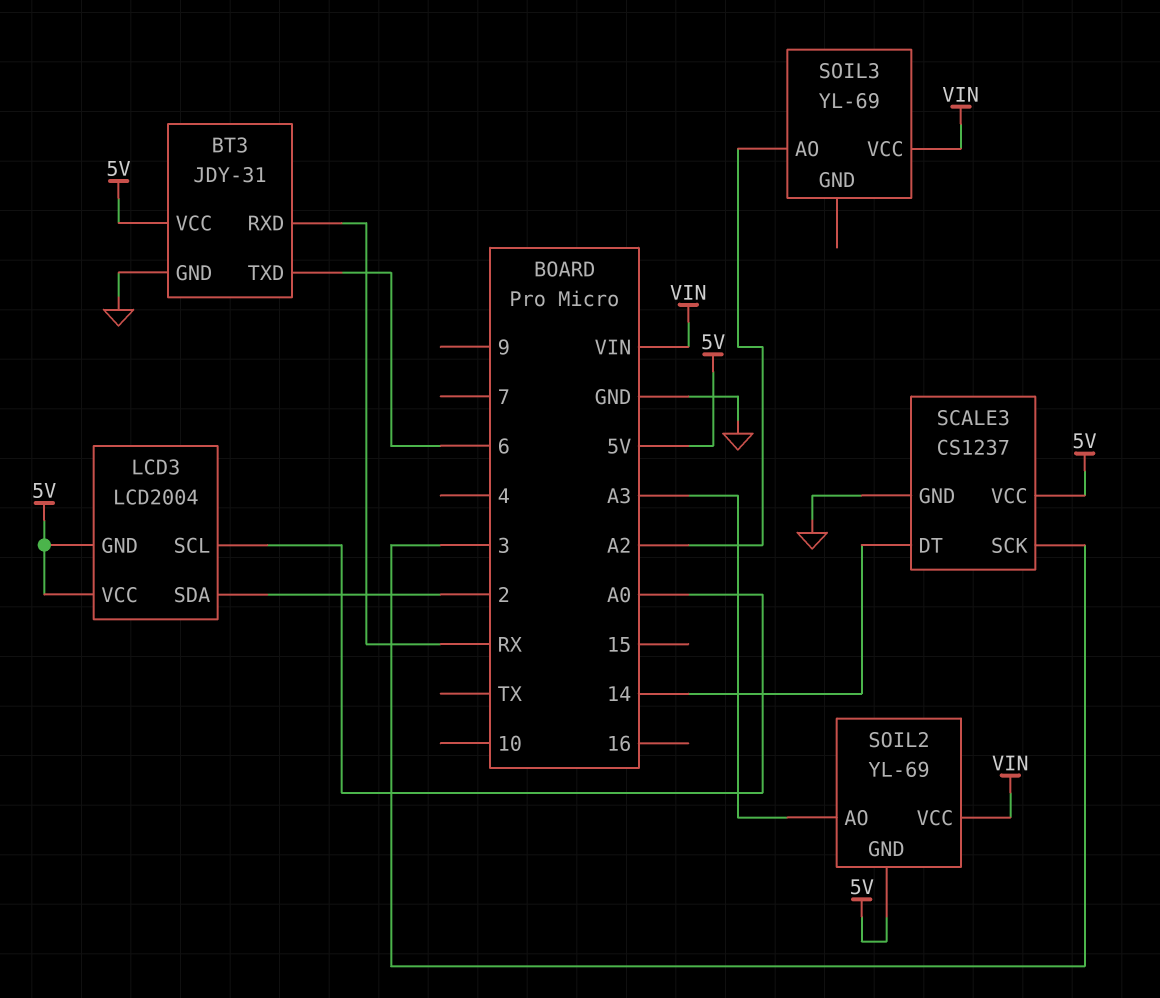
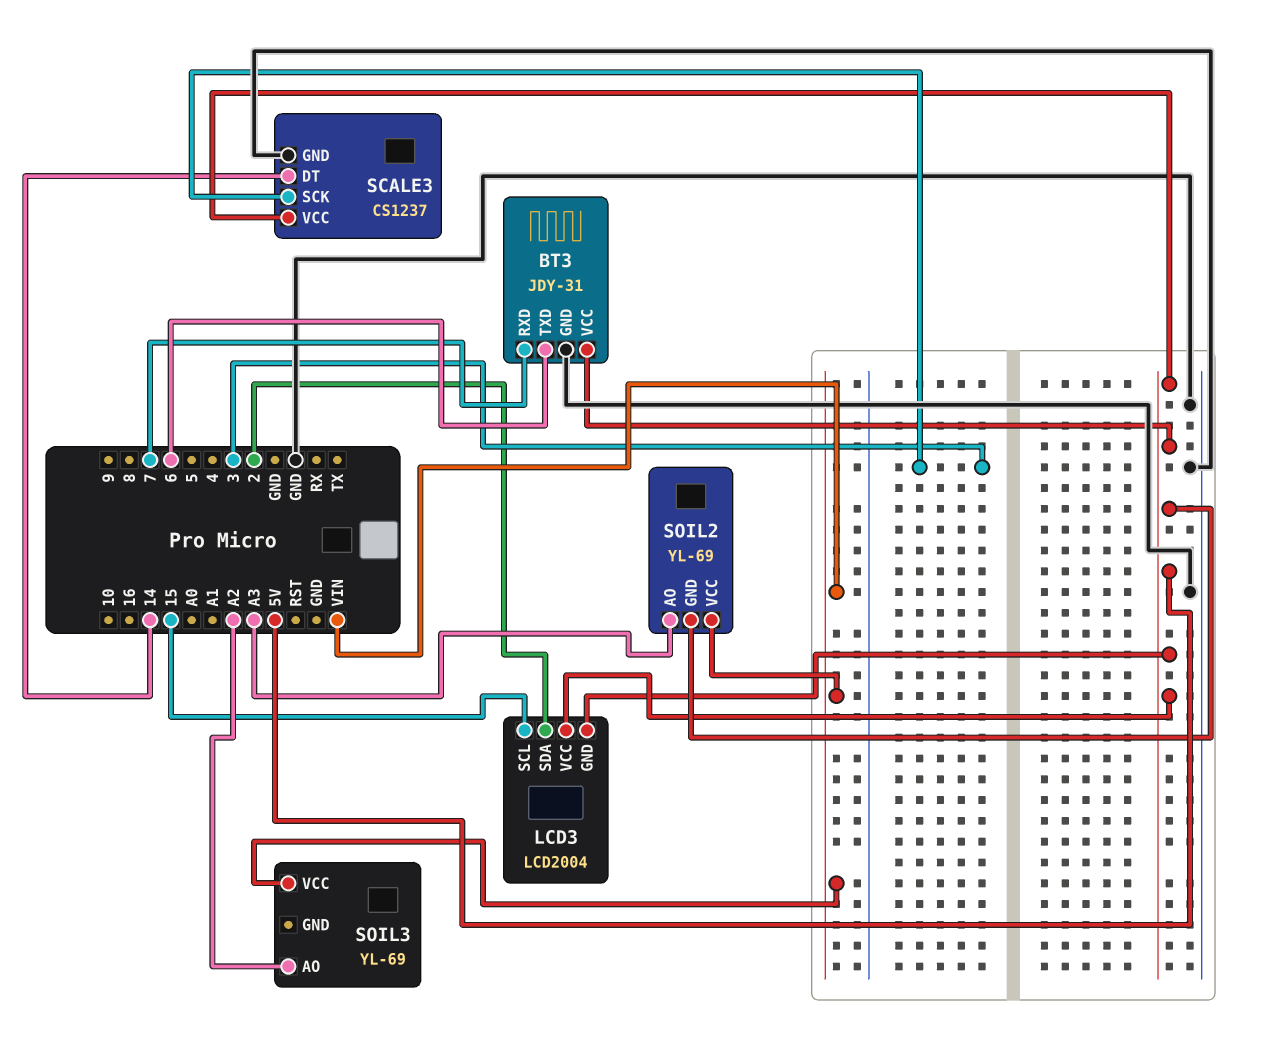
BT3 pin RXD: RX -> 7
LCD3 pin SCL: A0 -> 15

